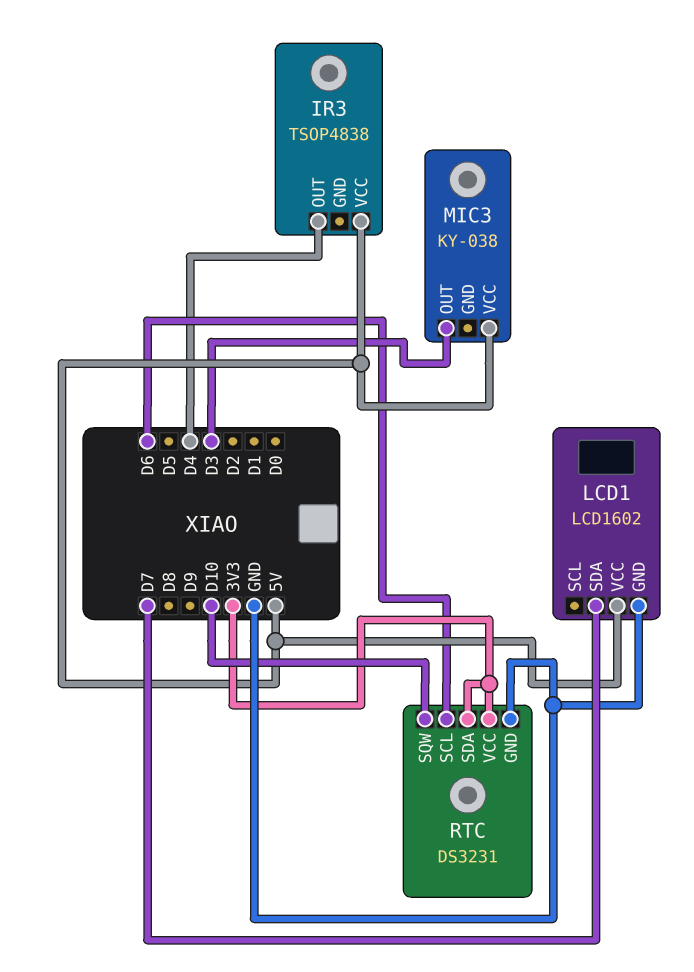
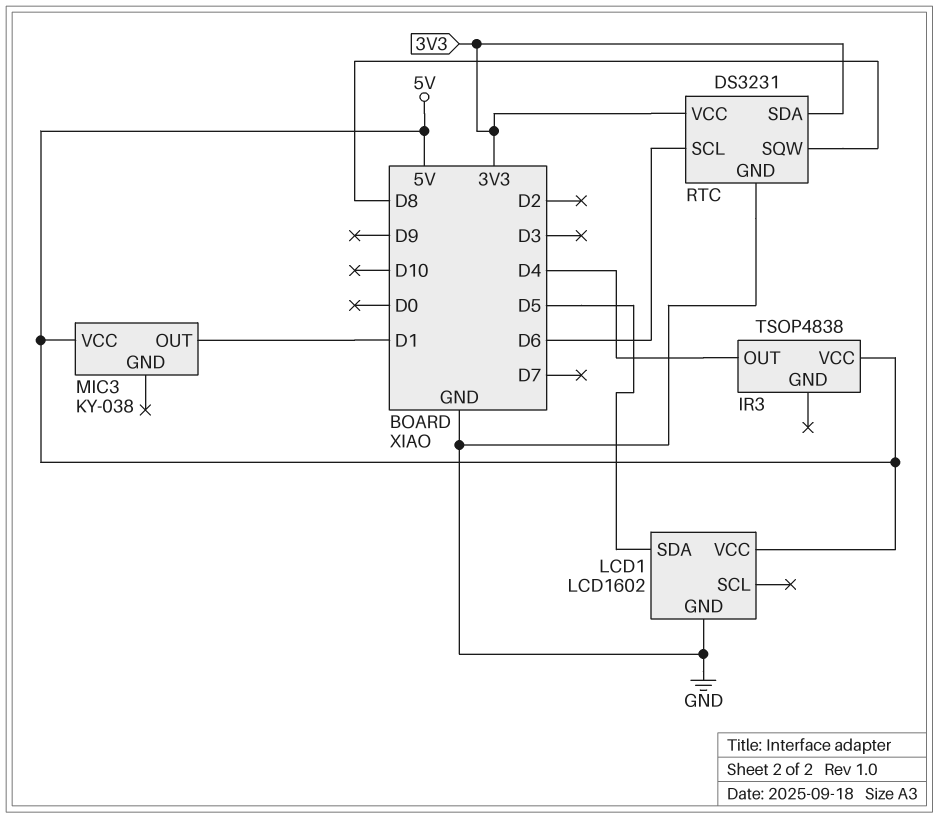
LCD1 pin SDA: D7 -> D5
MIC3 pin OUT: D3 -> D1
RTC pin SQW: D10 -> D8

